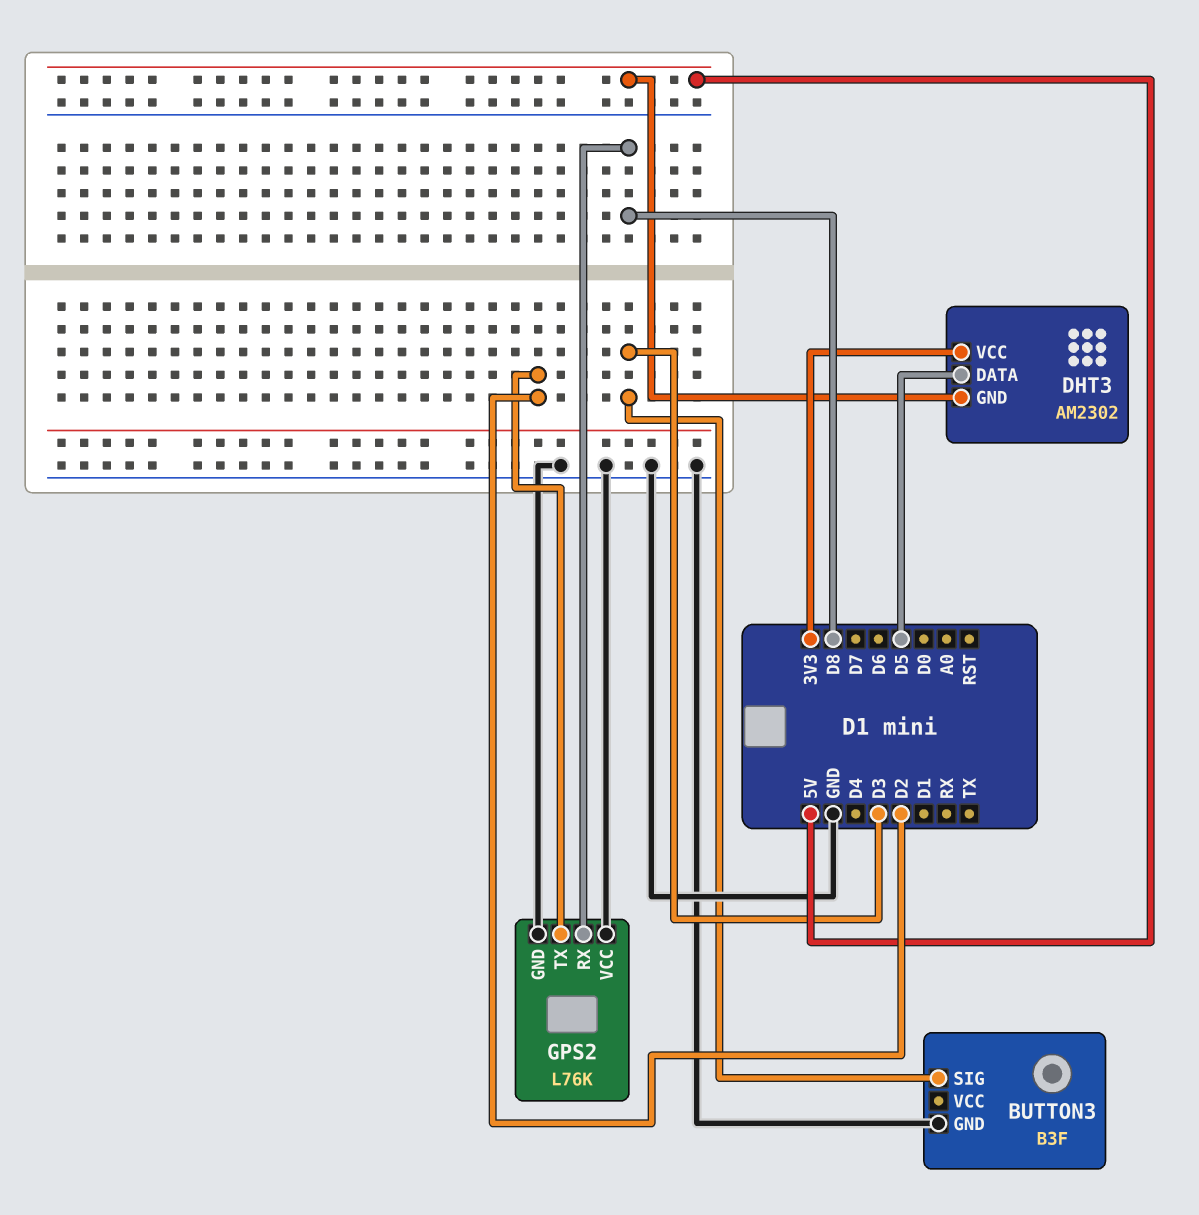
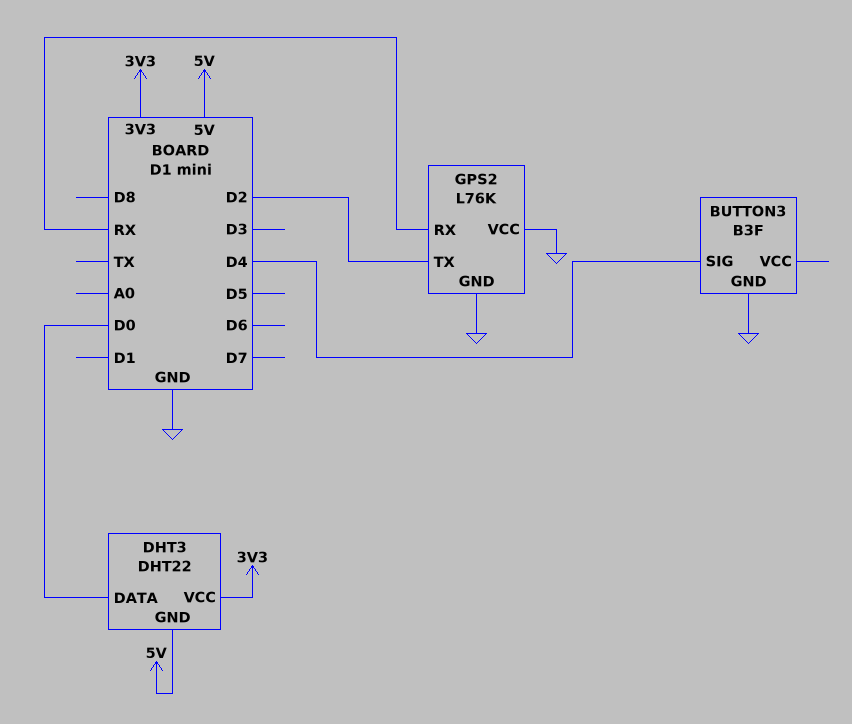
BUTTON3 pin SIG: D3 -> D4
DHT3: AM2302 -> DHT22
DHT3 pin DATA: D5 -> D0
GPS2 pin RX: D8 -> RX

